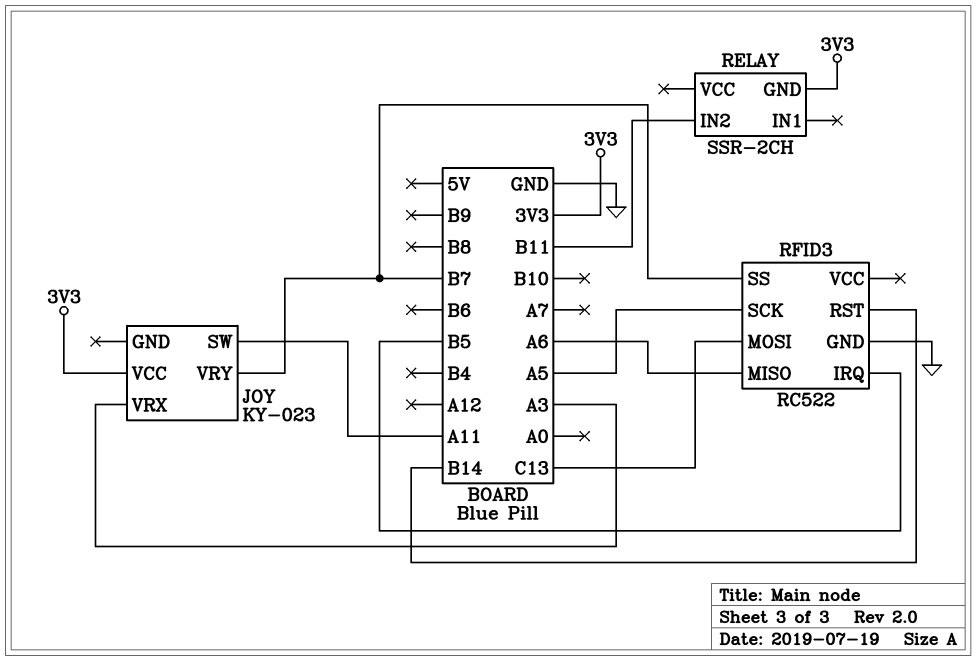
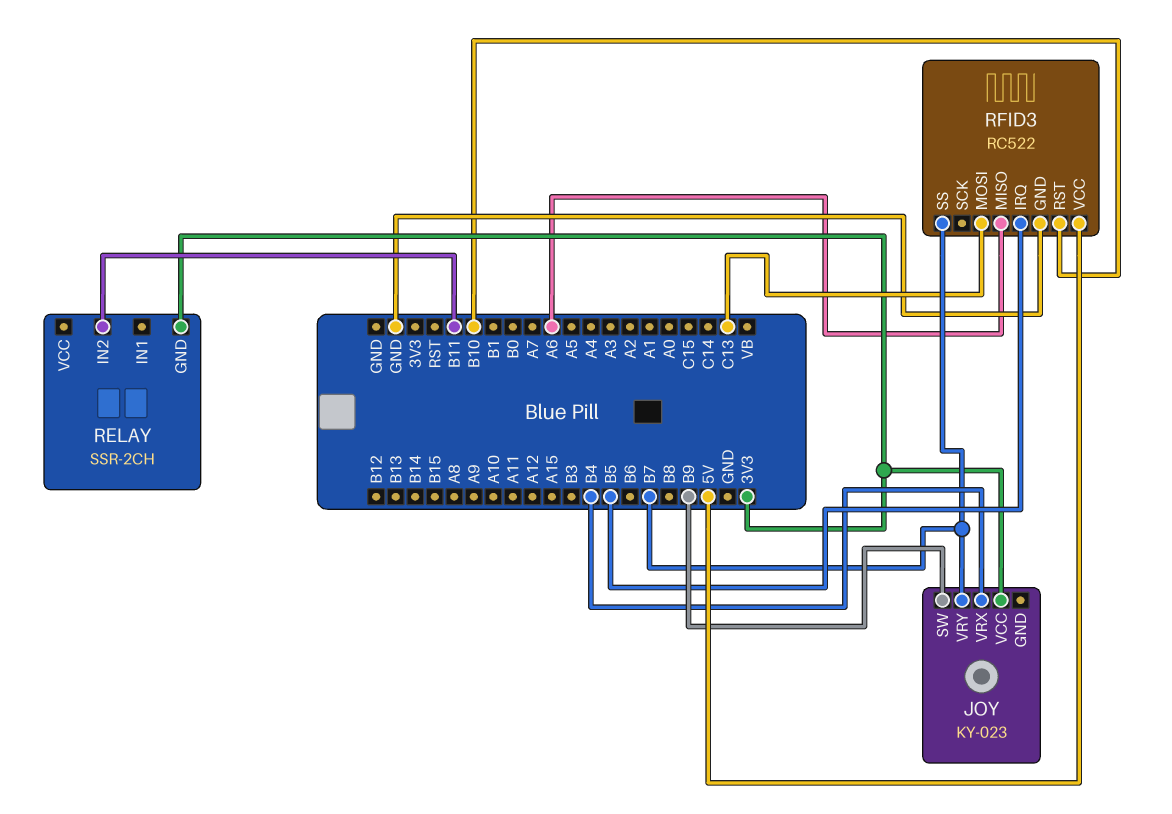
JOY pin SW: A11 -> B9
JOY pin VRX: A3 -> B4
RFID3 pin RST: B14 -> B10
RFID3 pin SCK: A5 -> none
RFID3 pin VCC: none -> 5V

